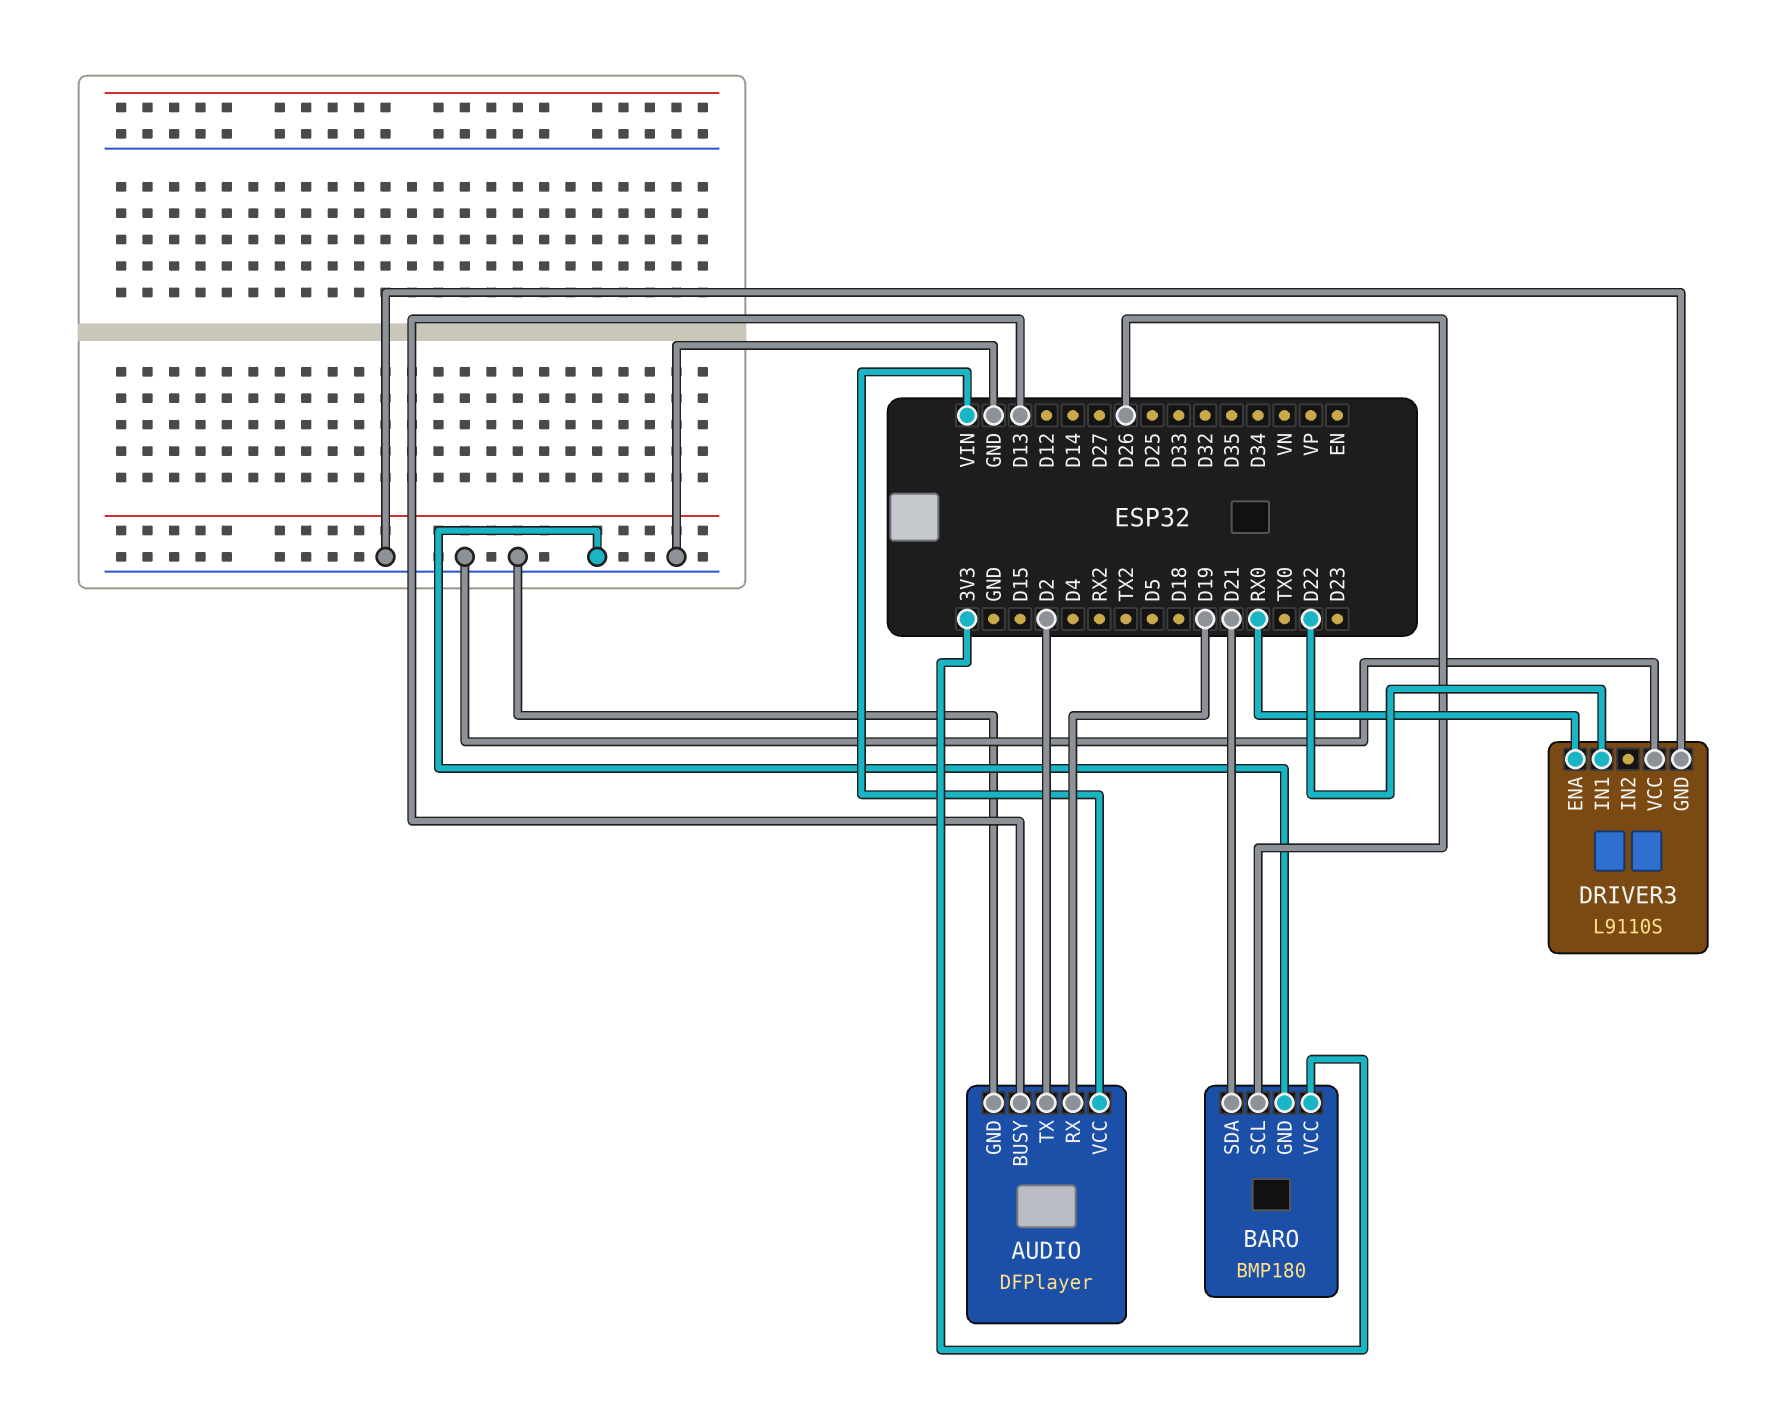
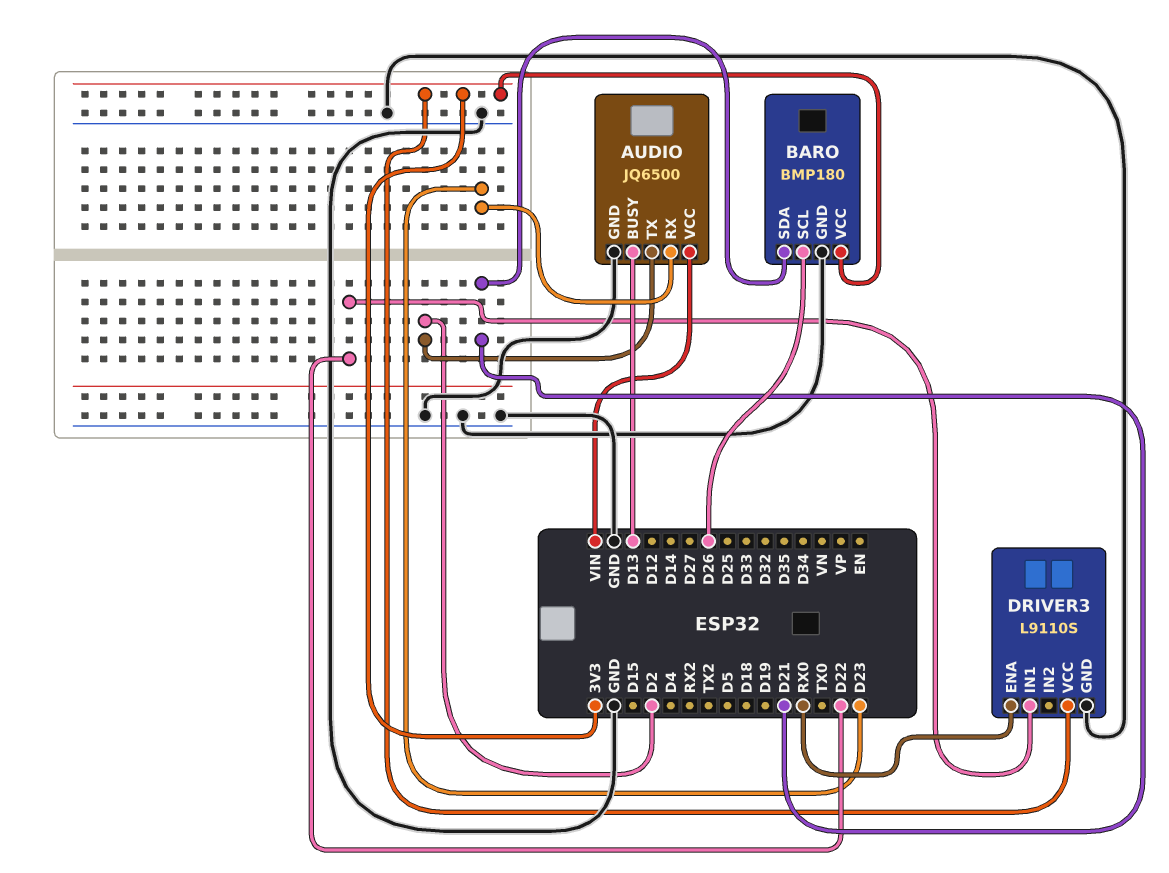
AUDIO: DFPlayer -> JQ6500
AUDIO pin RX: D19 -> D23
DRIVER3 pin VCC: GND -> 3V3

